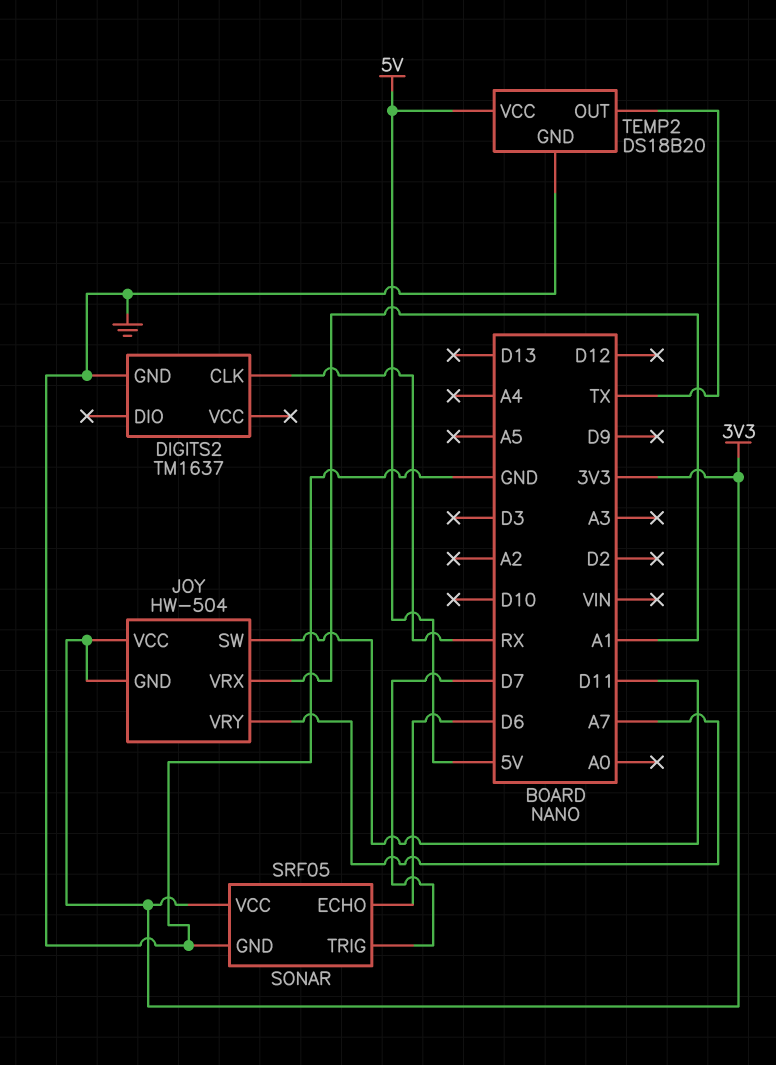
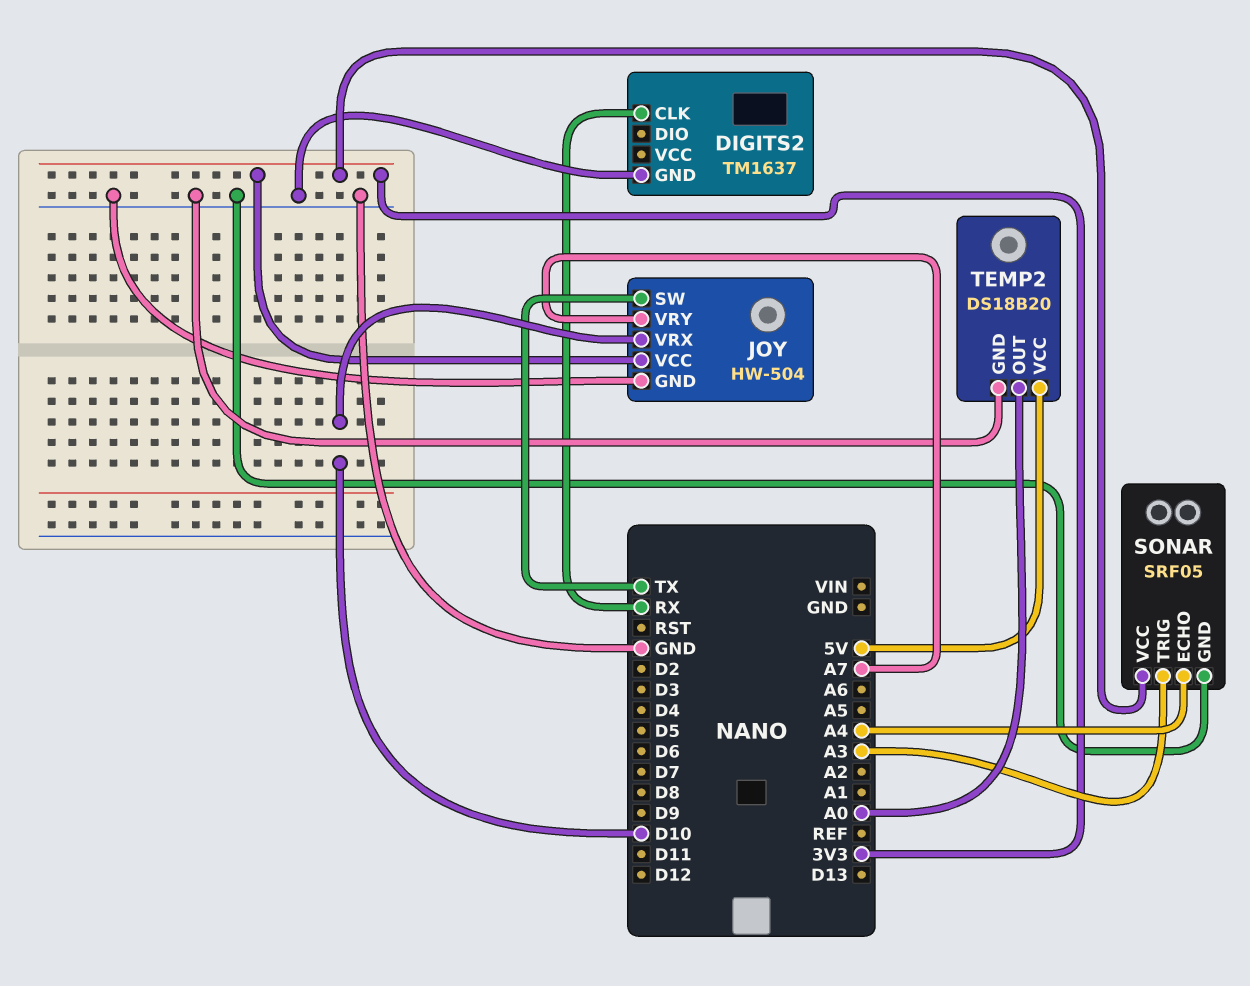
JOY pin GND: 3V3 -> GND
JOY pin SW: D11 -> TX
JOY pin VRX: A1 -> D10
SONAR pin ECHO: D6 -> A4
SONAR pin TRIG: D7 -> A3
TEMP2 pin OUT: TX -> A0

